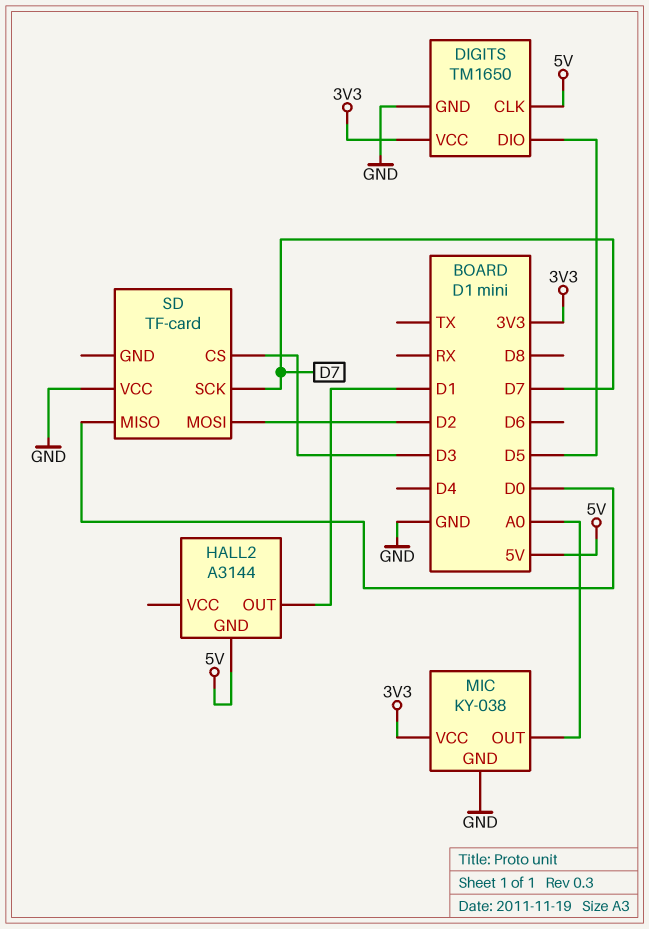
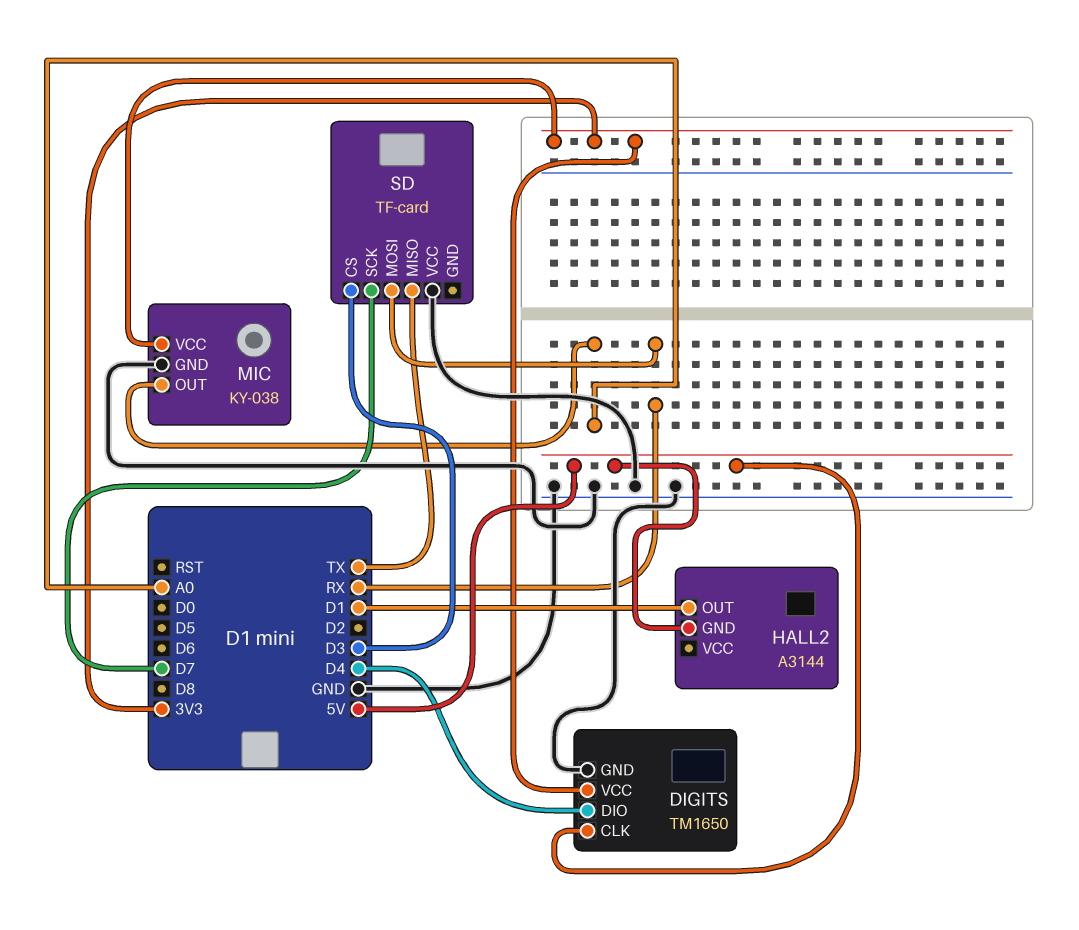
DIGITS pin DIO: D5 -> D4
SD pin MISO: D0 -> TX
SD pin MOSI: D2 -> RX

